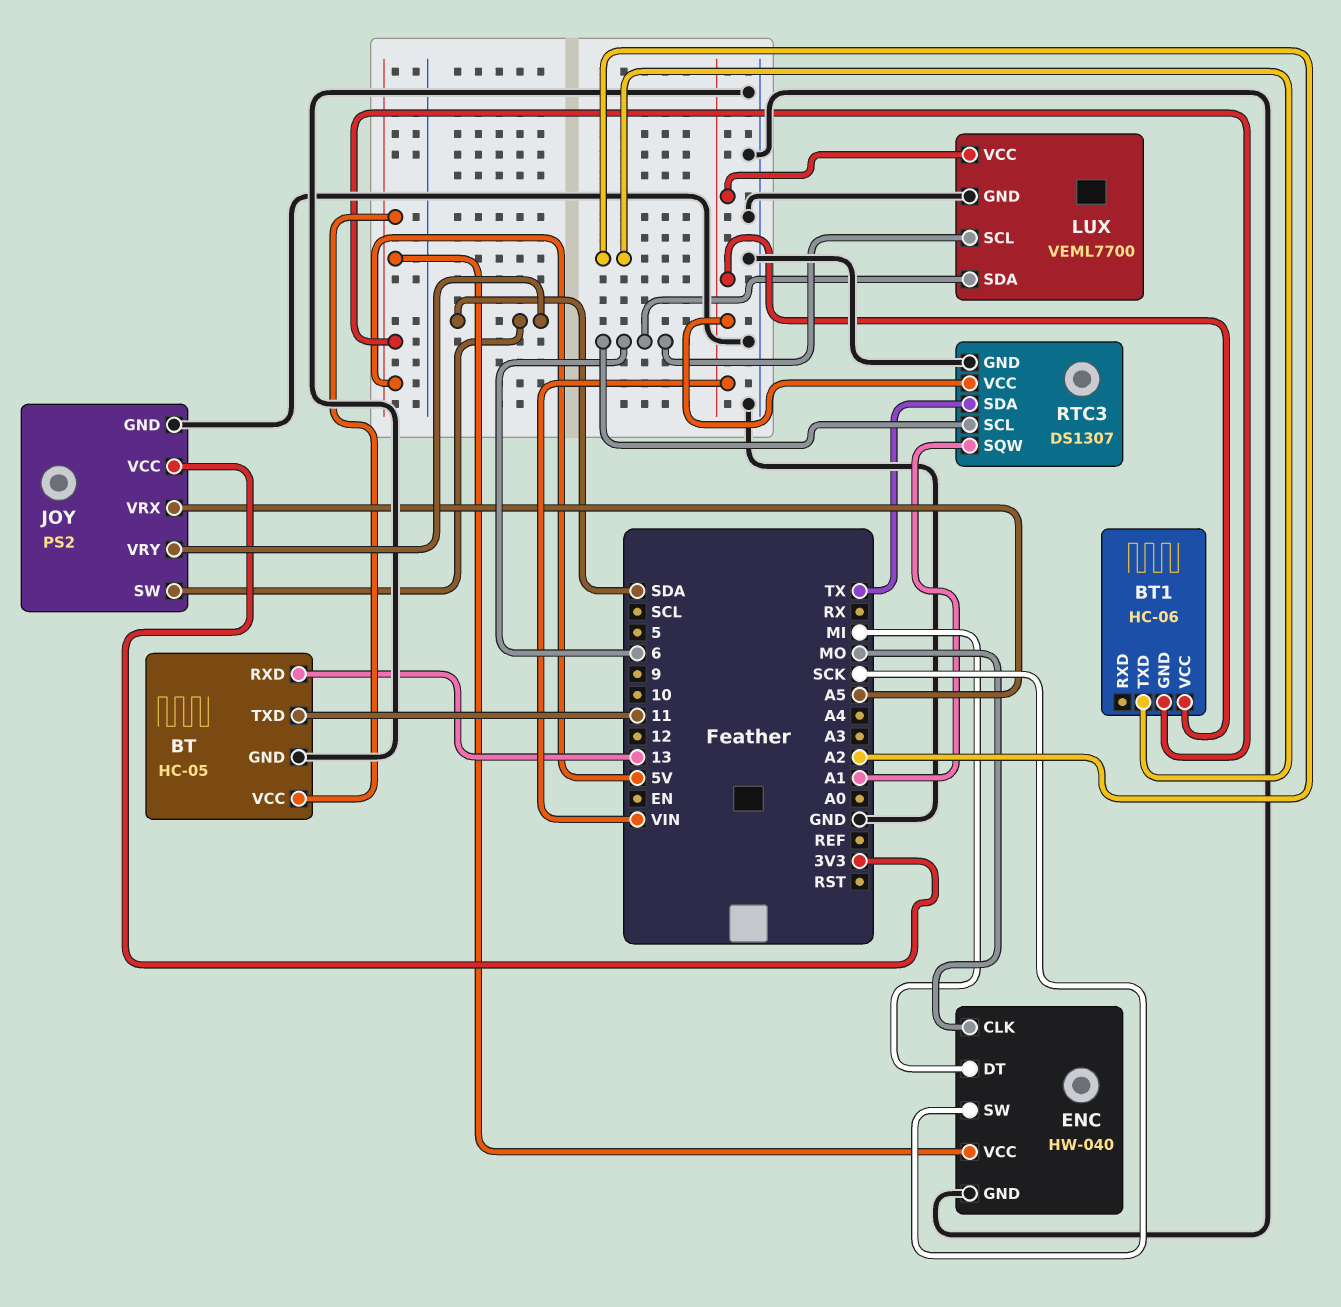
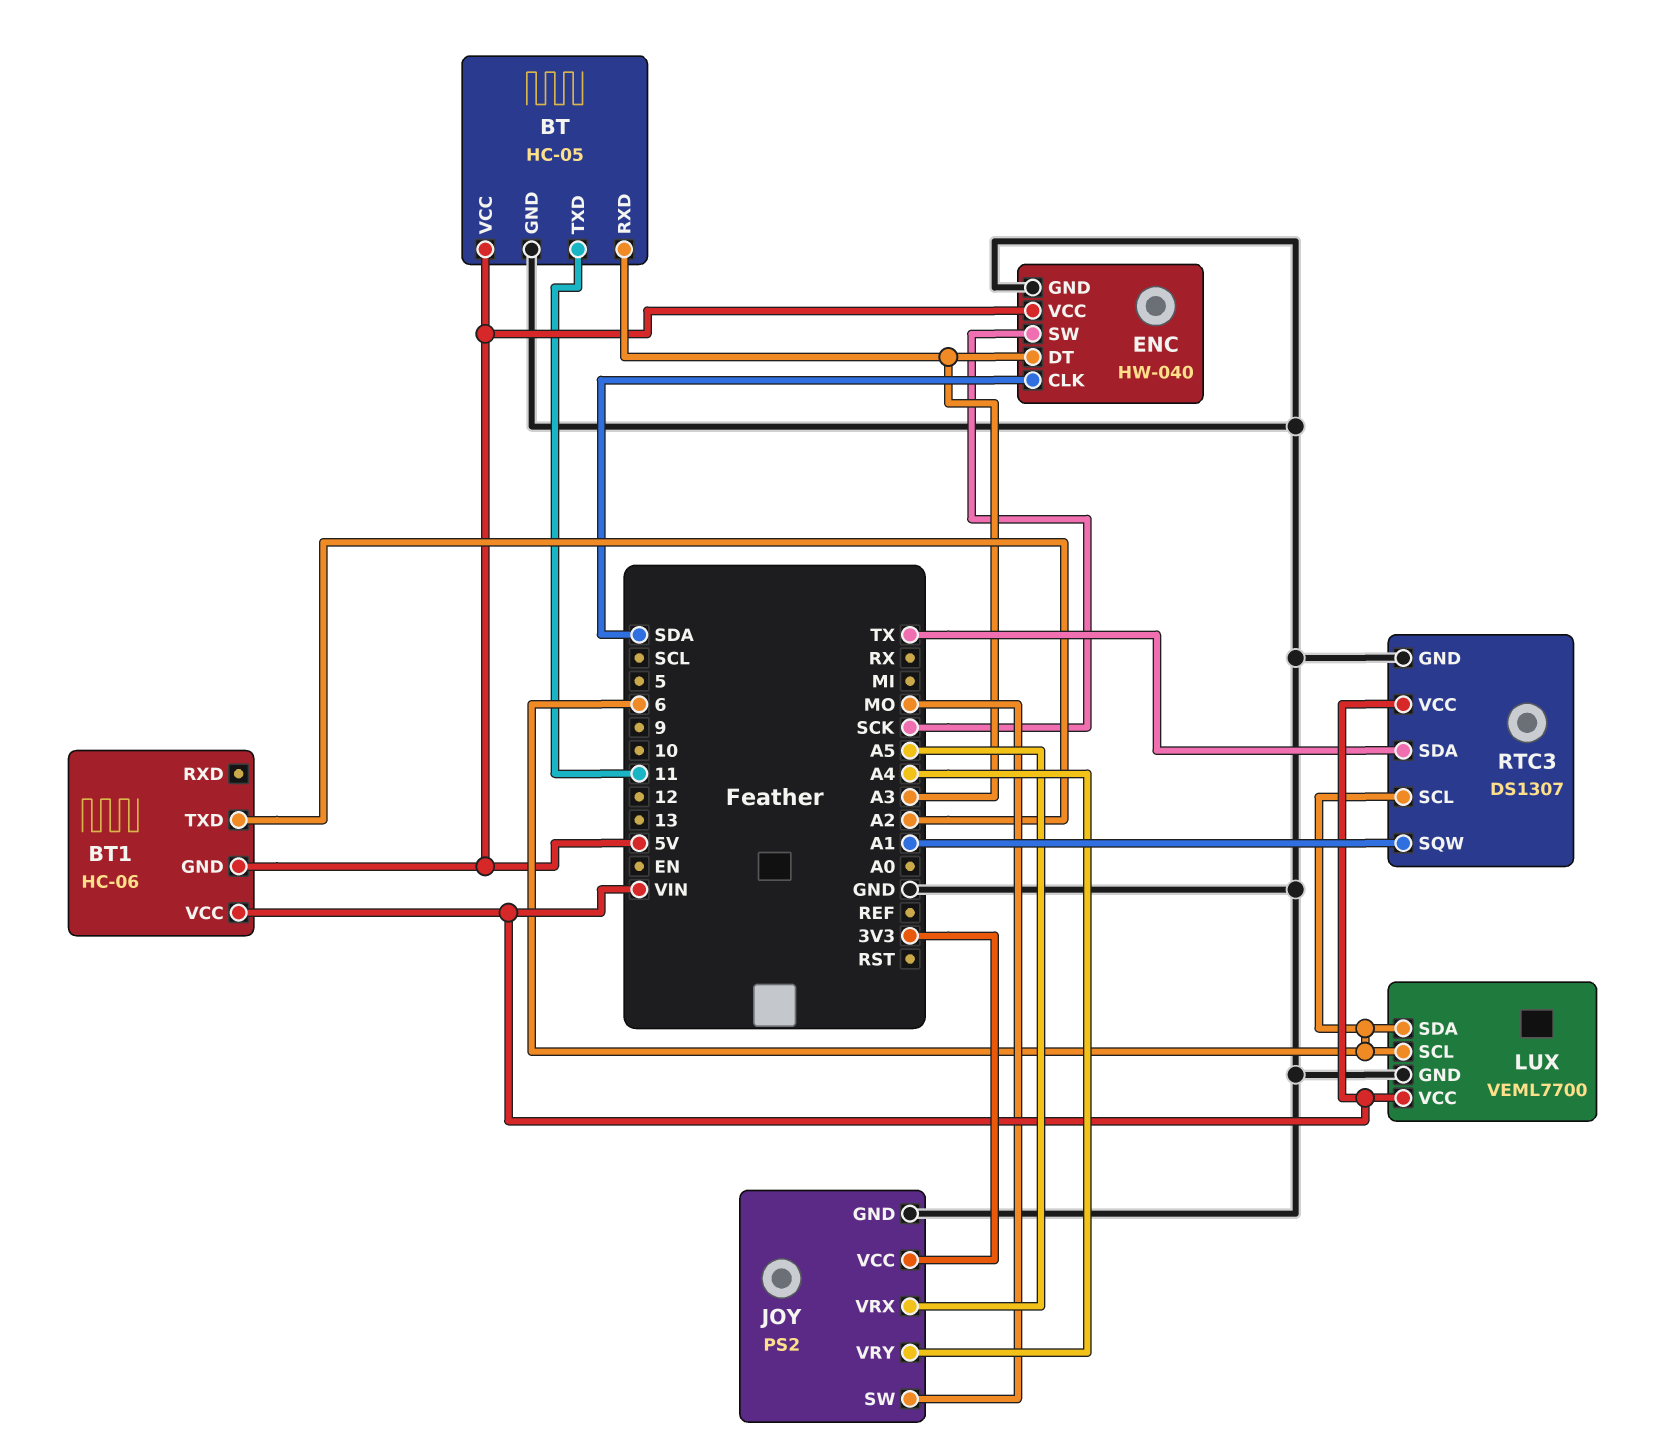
BT pin RXD: 13 -> A3
ENC pin CLK: MO -> SDA
ENC pin DT: MI -> A3
JOY pin SW: SDA -> MO
JOY pin VRY: SDA -> A4

